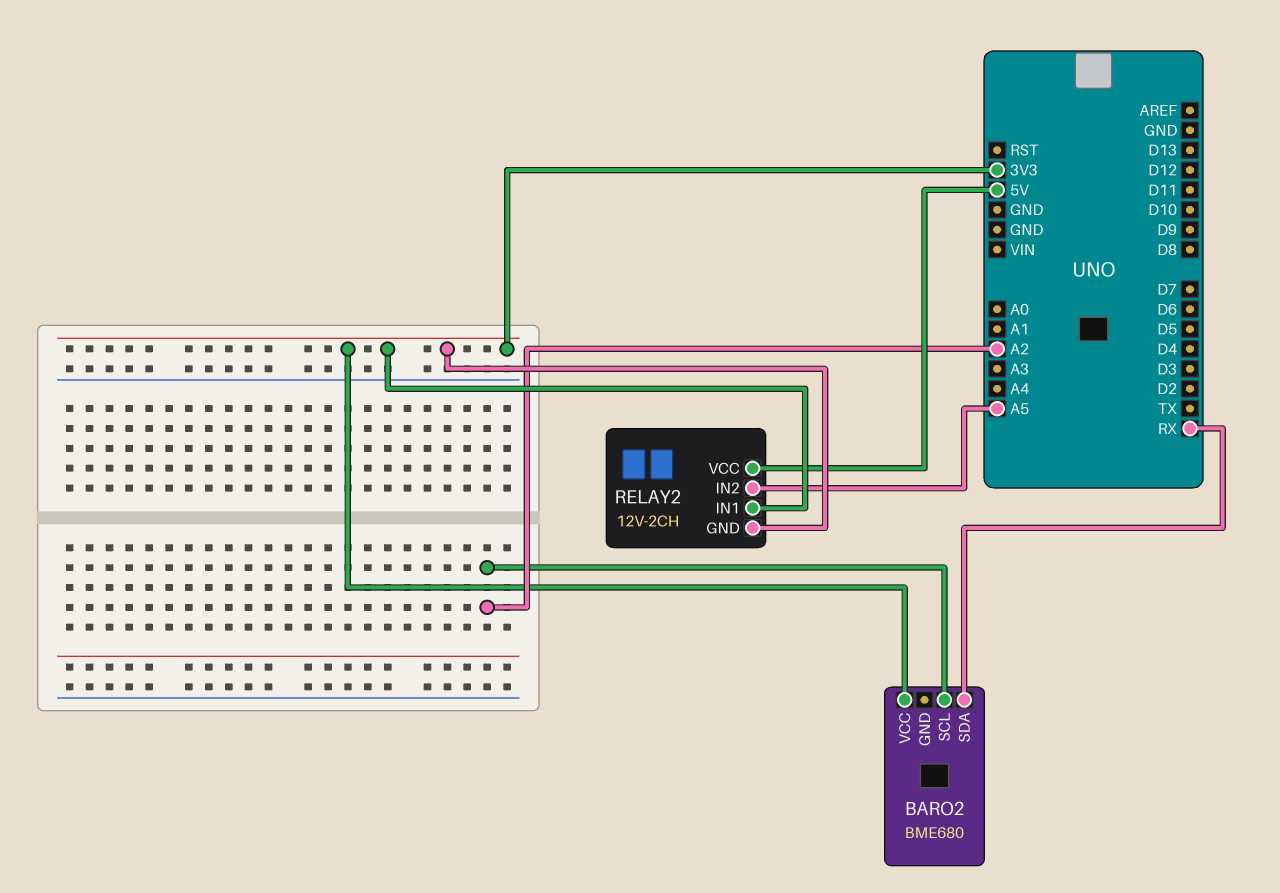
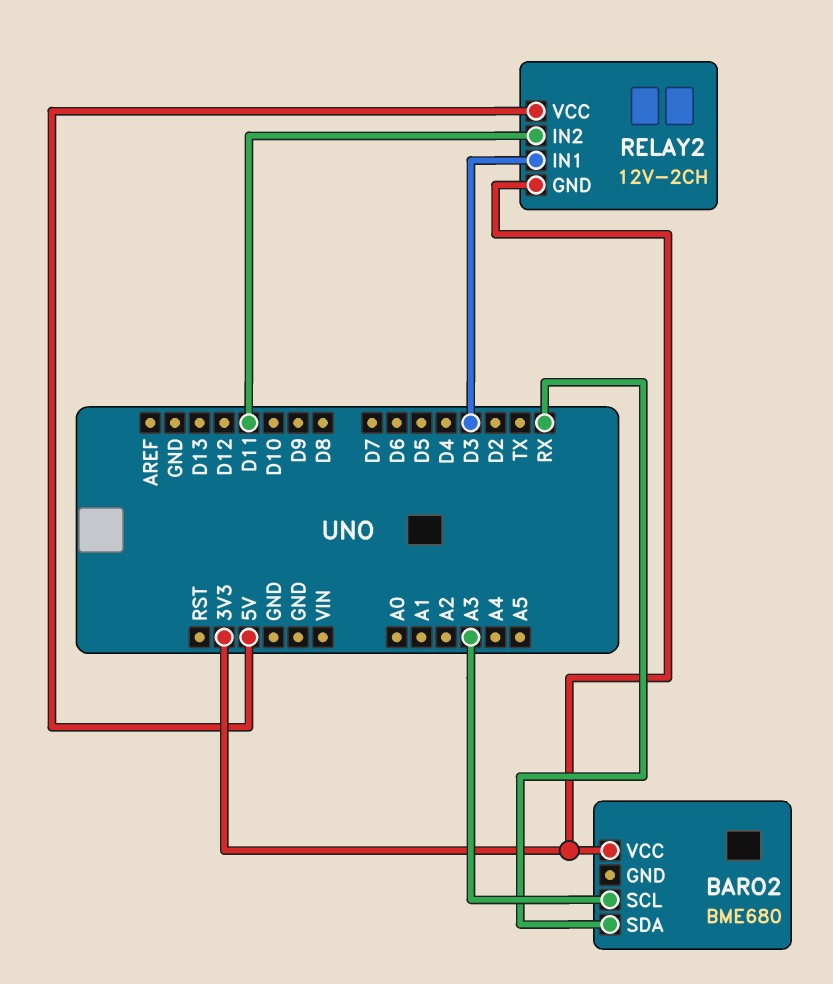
BARO2 pin SCL: A2 -> A3
RELAY2 pin IN1: 3V3 -> D3
RELAY2 pin IN2: A5 -> D11

